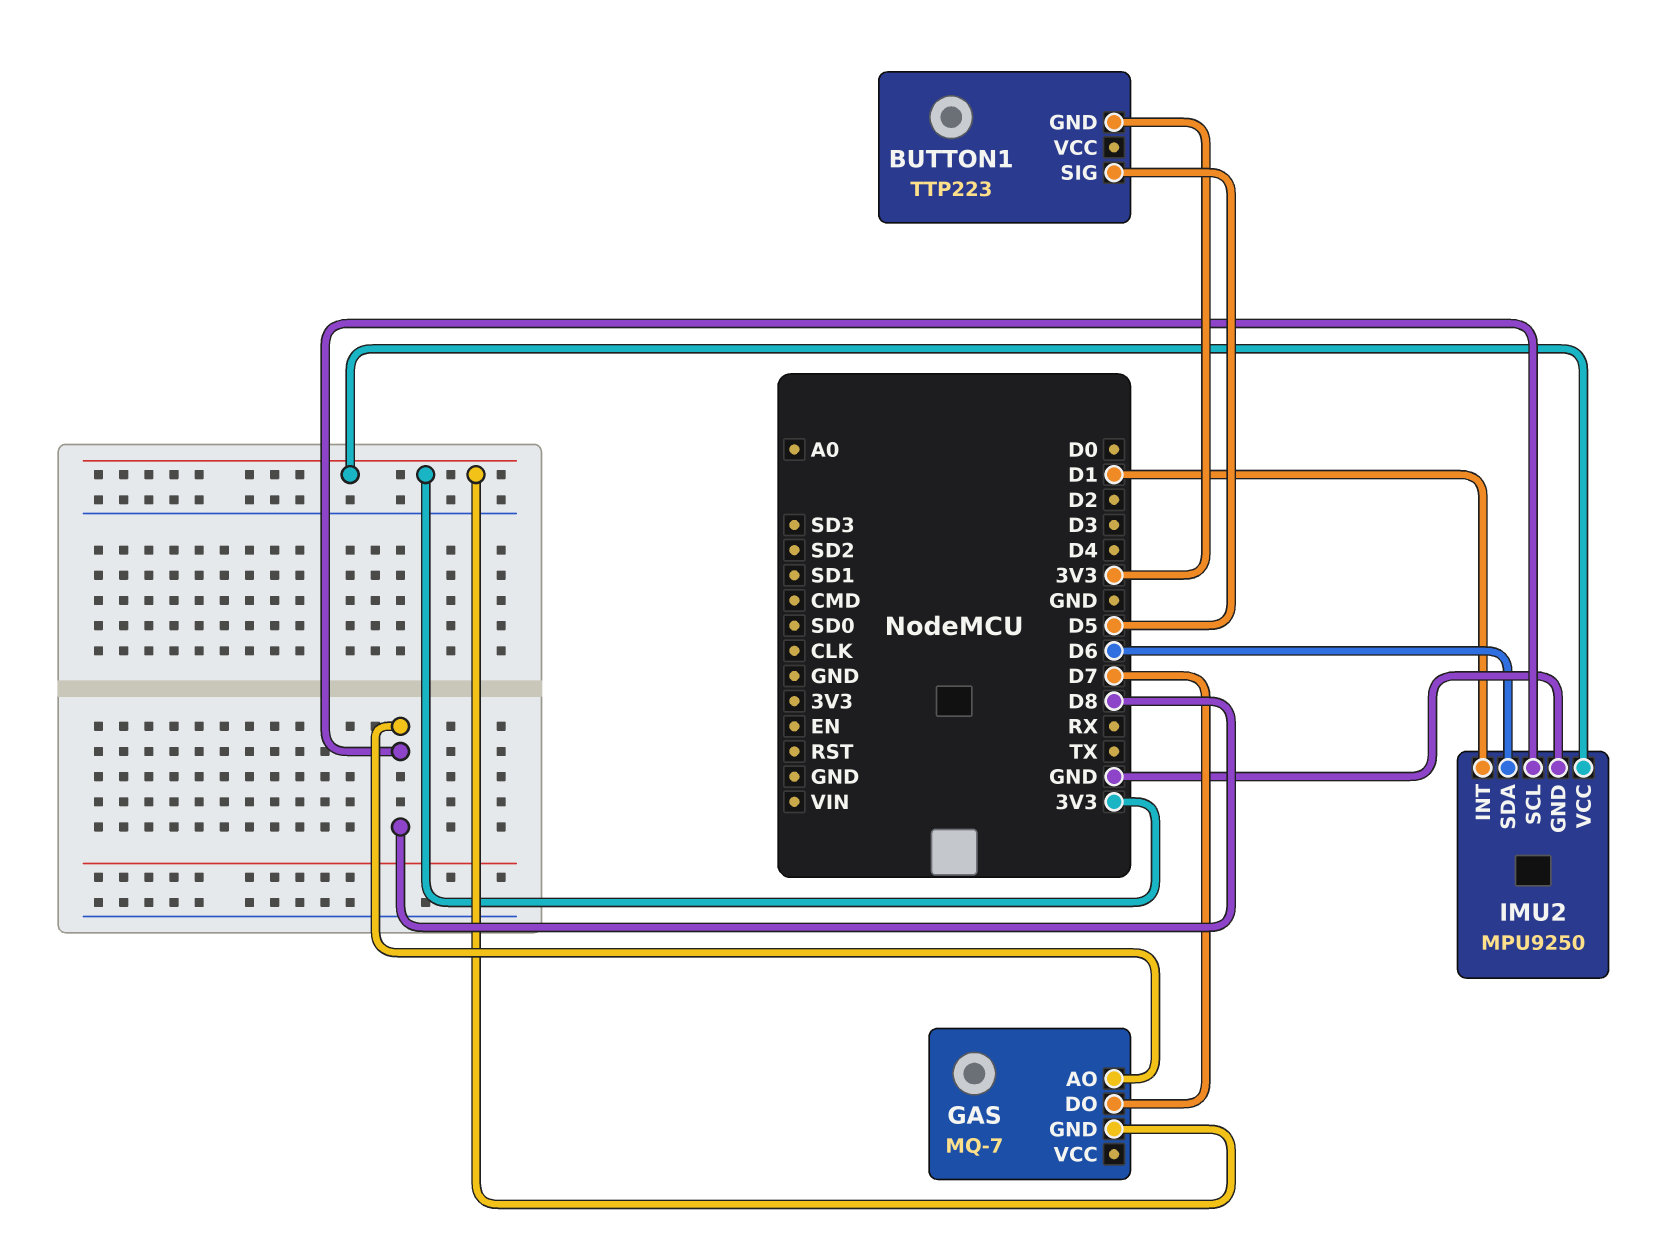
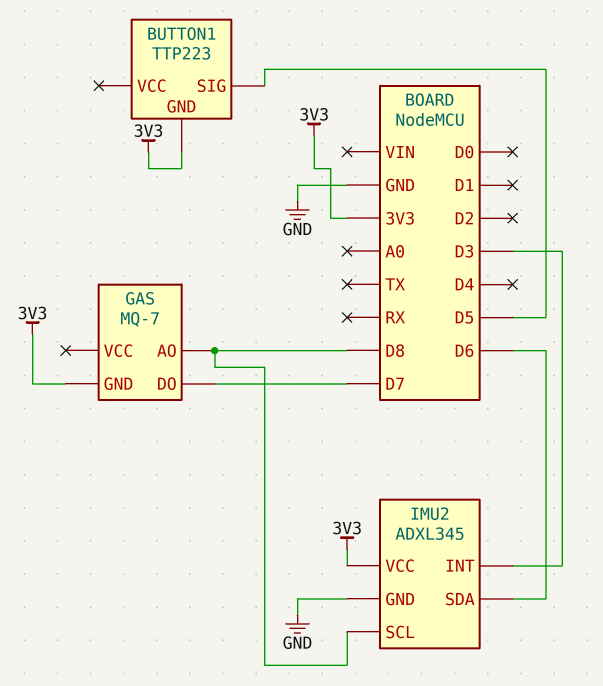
IMU2: MPU9250 -> ADXL345
IMU2 pin INT: D1 -> D3

